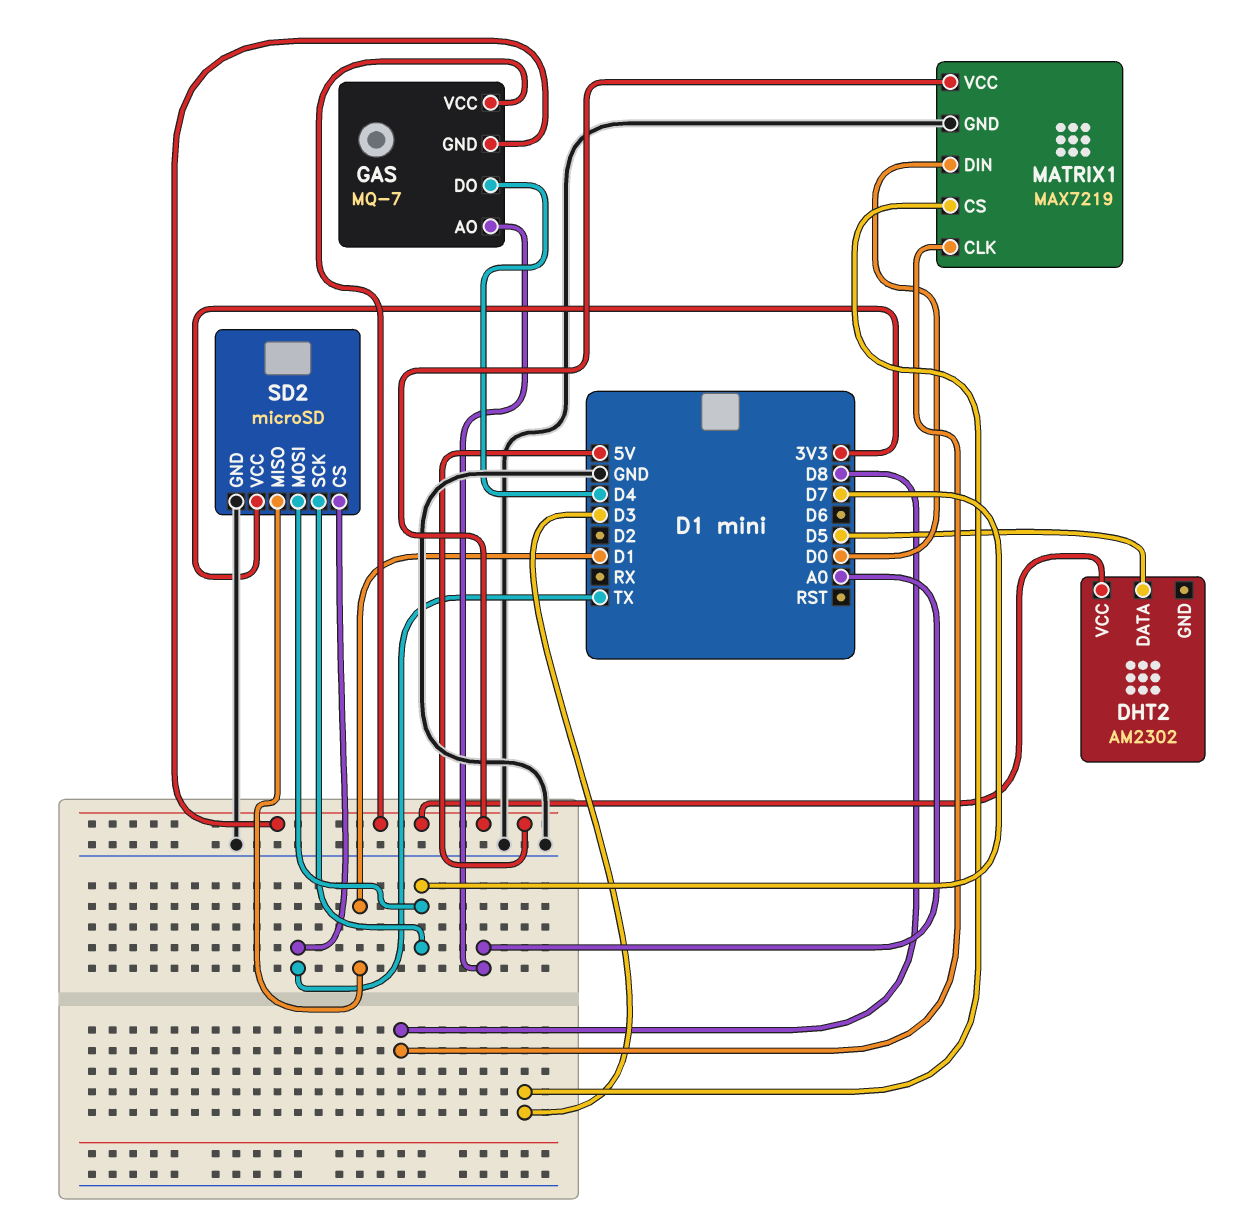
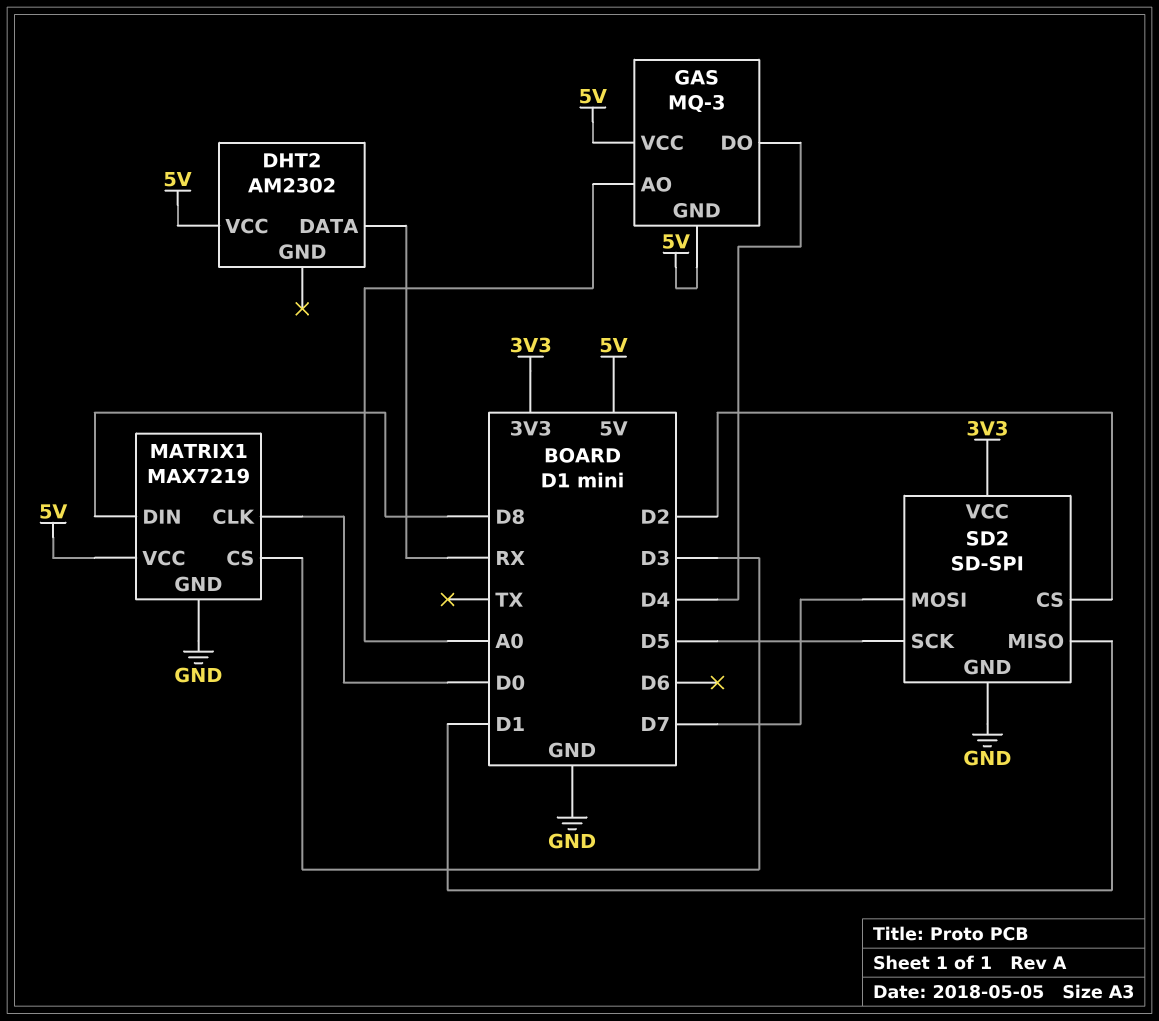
DHT2 pin DATA: D5 -> RX
GAS: MQ-7 -> MQ-3
MATRIX1 pin CLK: D8 -> D0
MATRIX1 pin DIN: D0 -> D8
SD2: microSD -> SD-SPI
SD2 pin CS: TX -> D2
SD2 pin SCK: D7 -> D5

